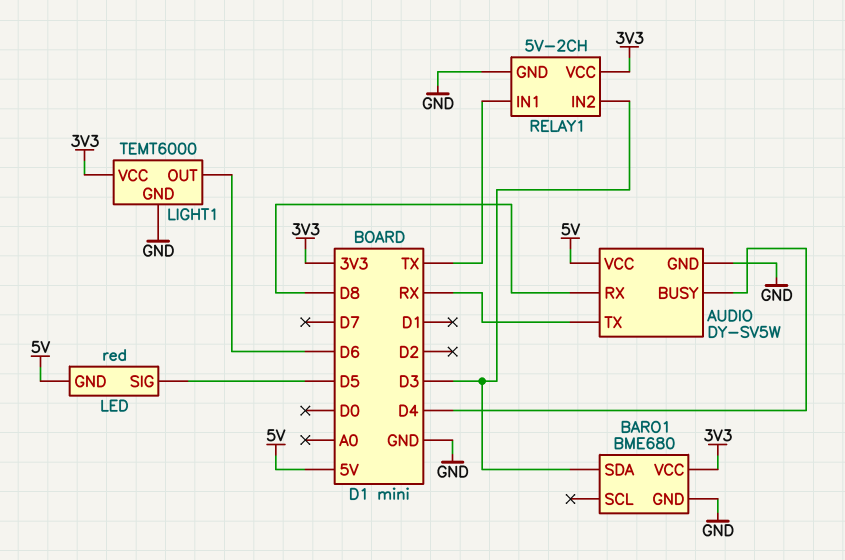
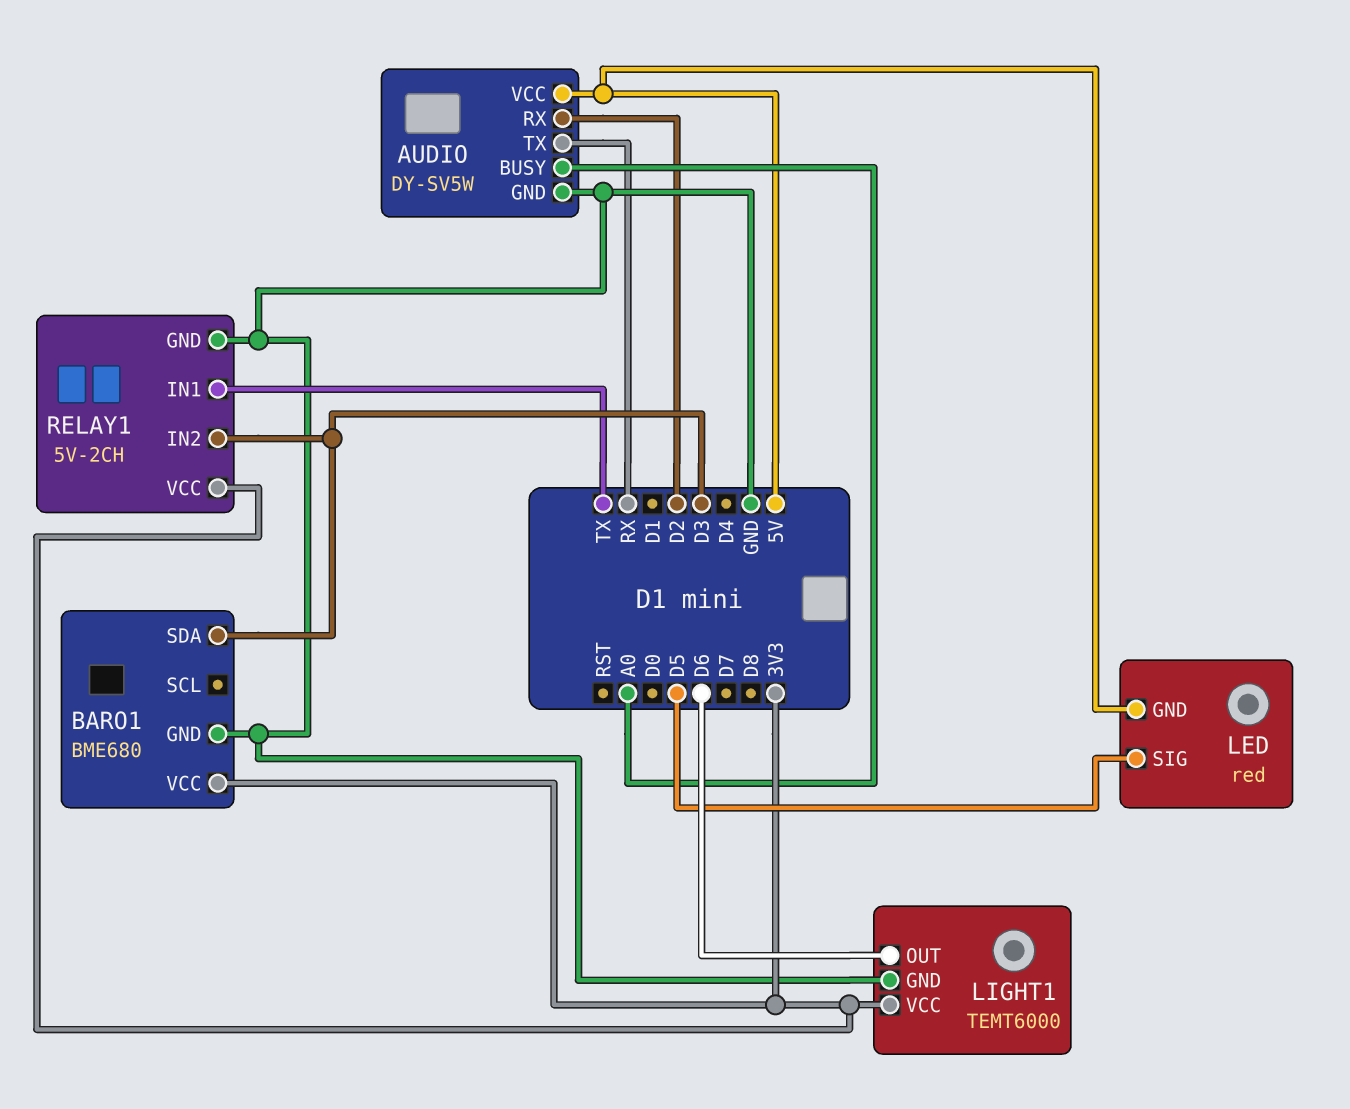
AUDIO pin BUSY: D4 -> A0
AUDIO pin RX: D8 -> D2

